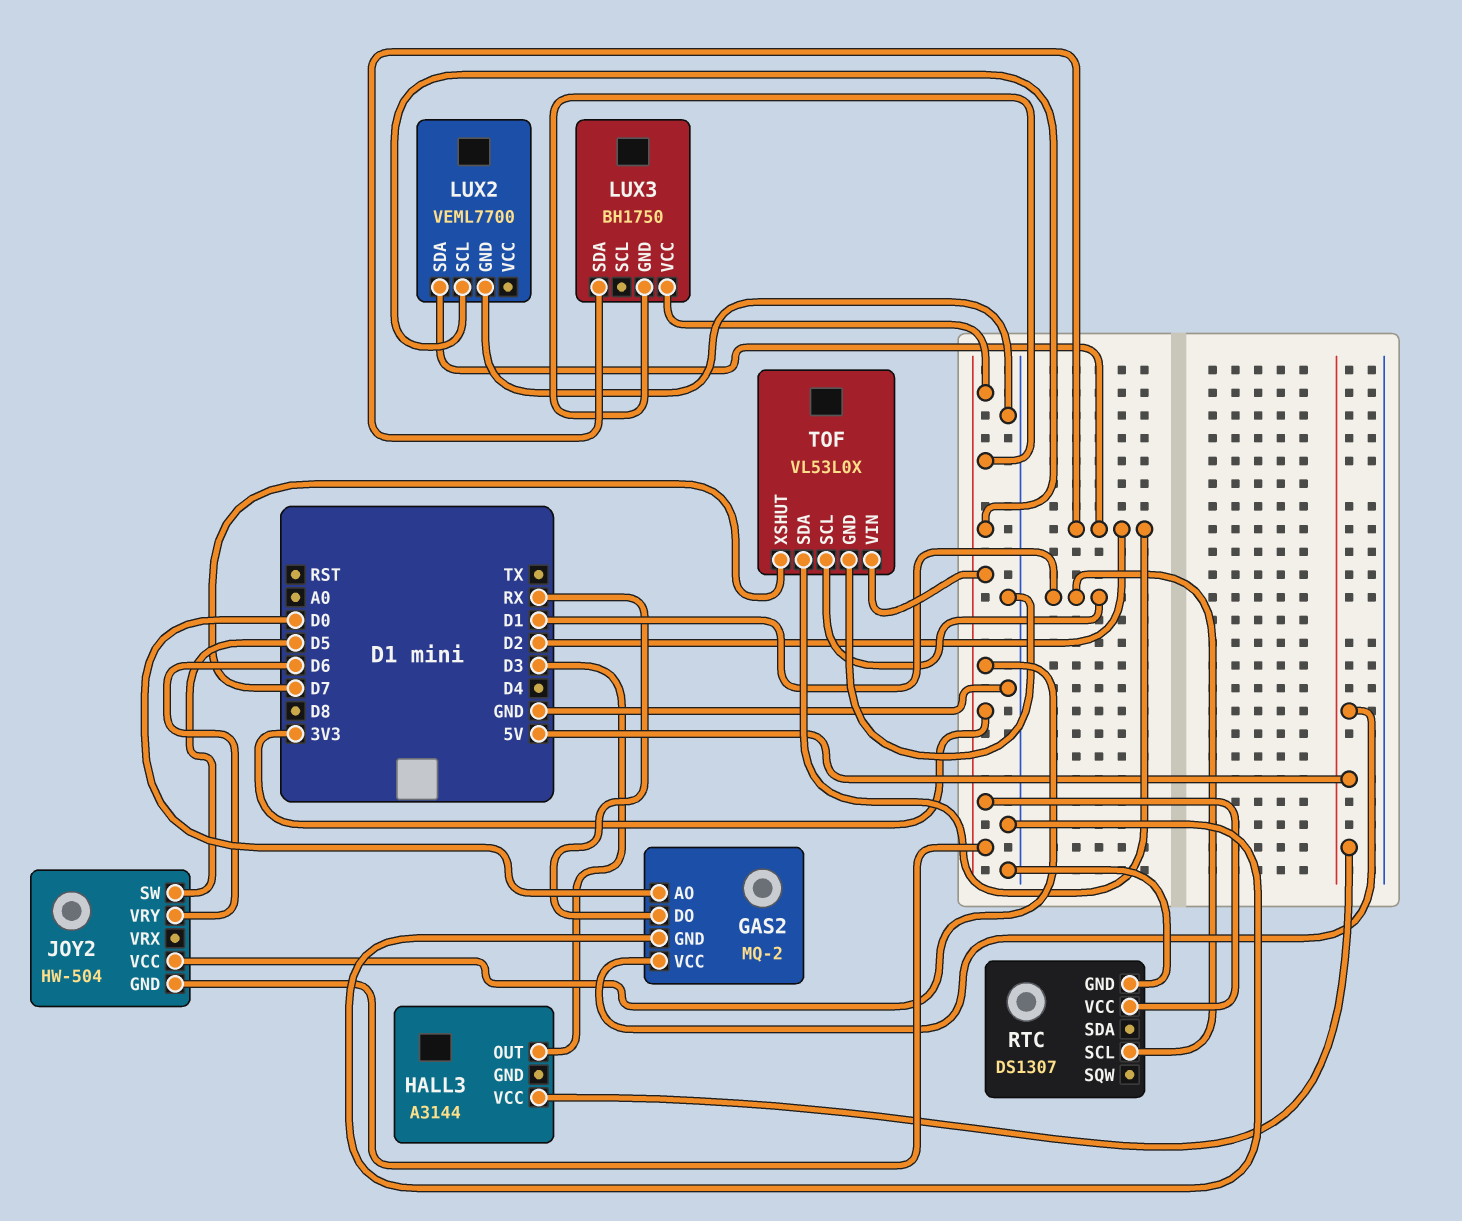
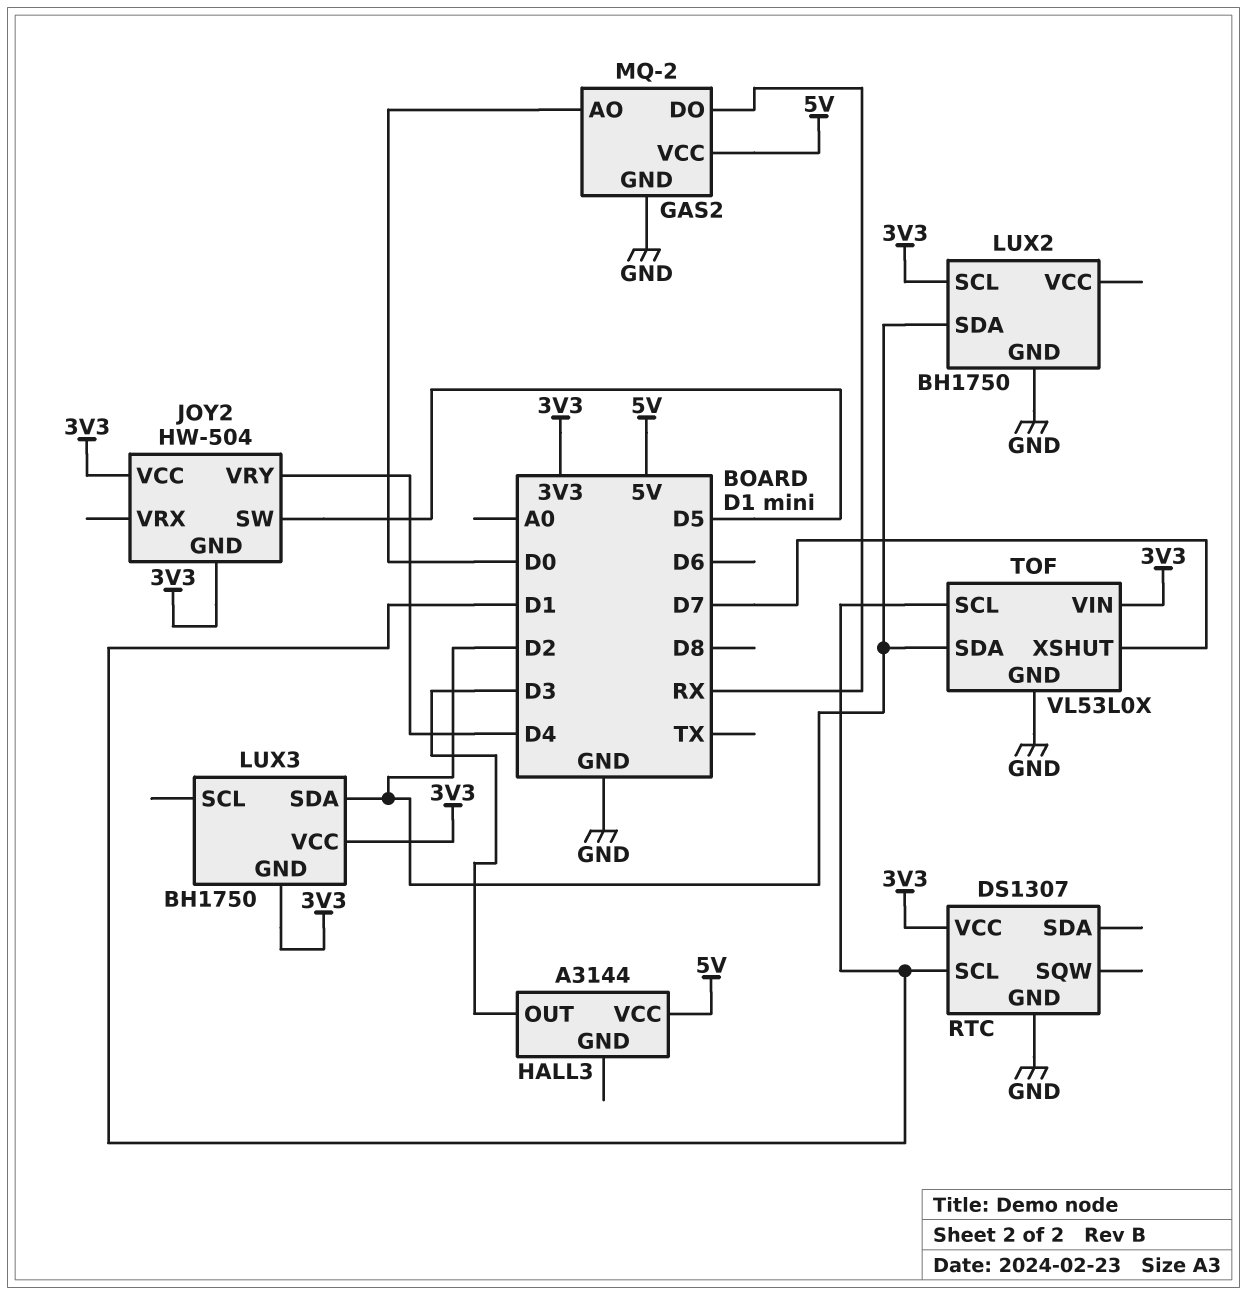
JOY2 pin VRY: D6 -> D4
LUX2: VEML7700 -> BH1750

